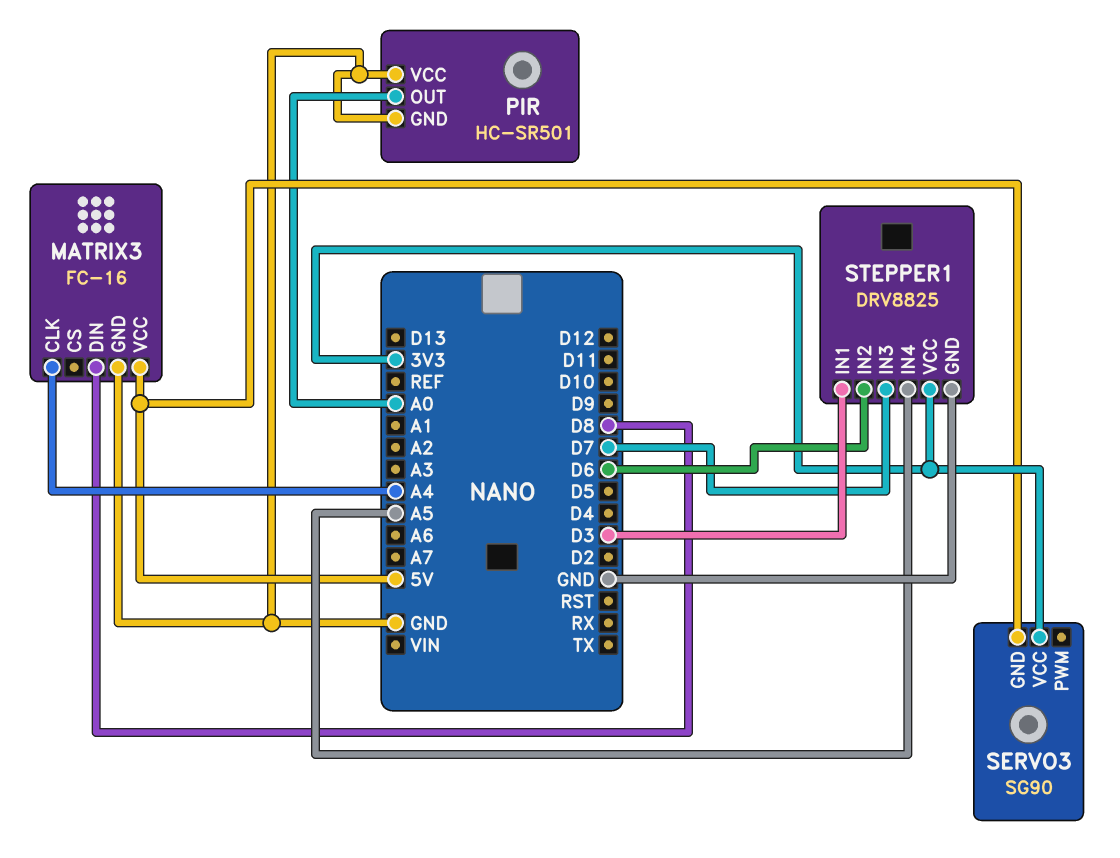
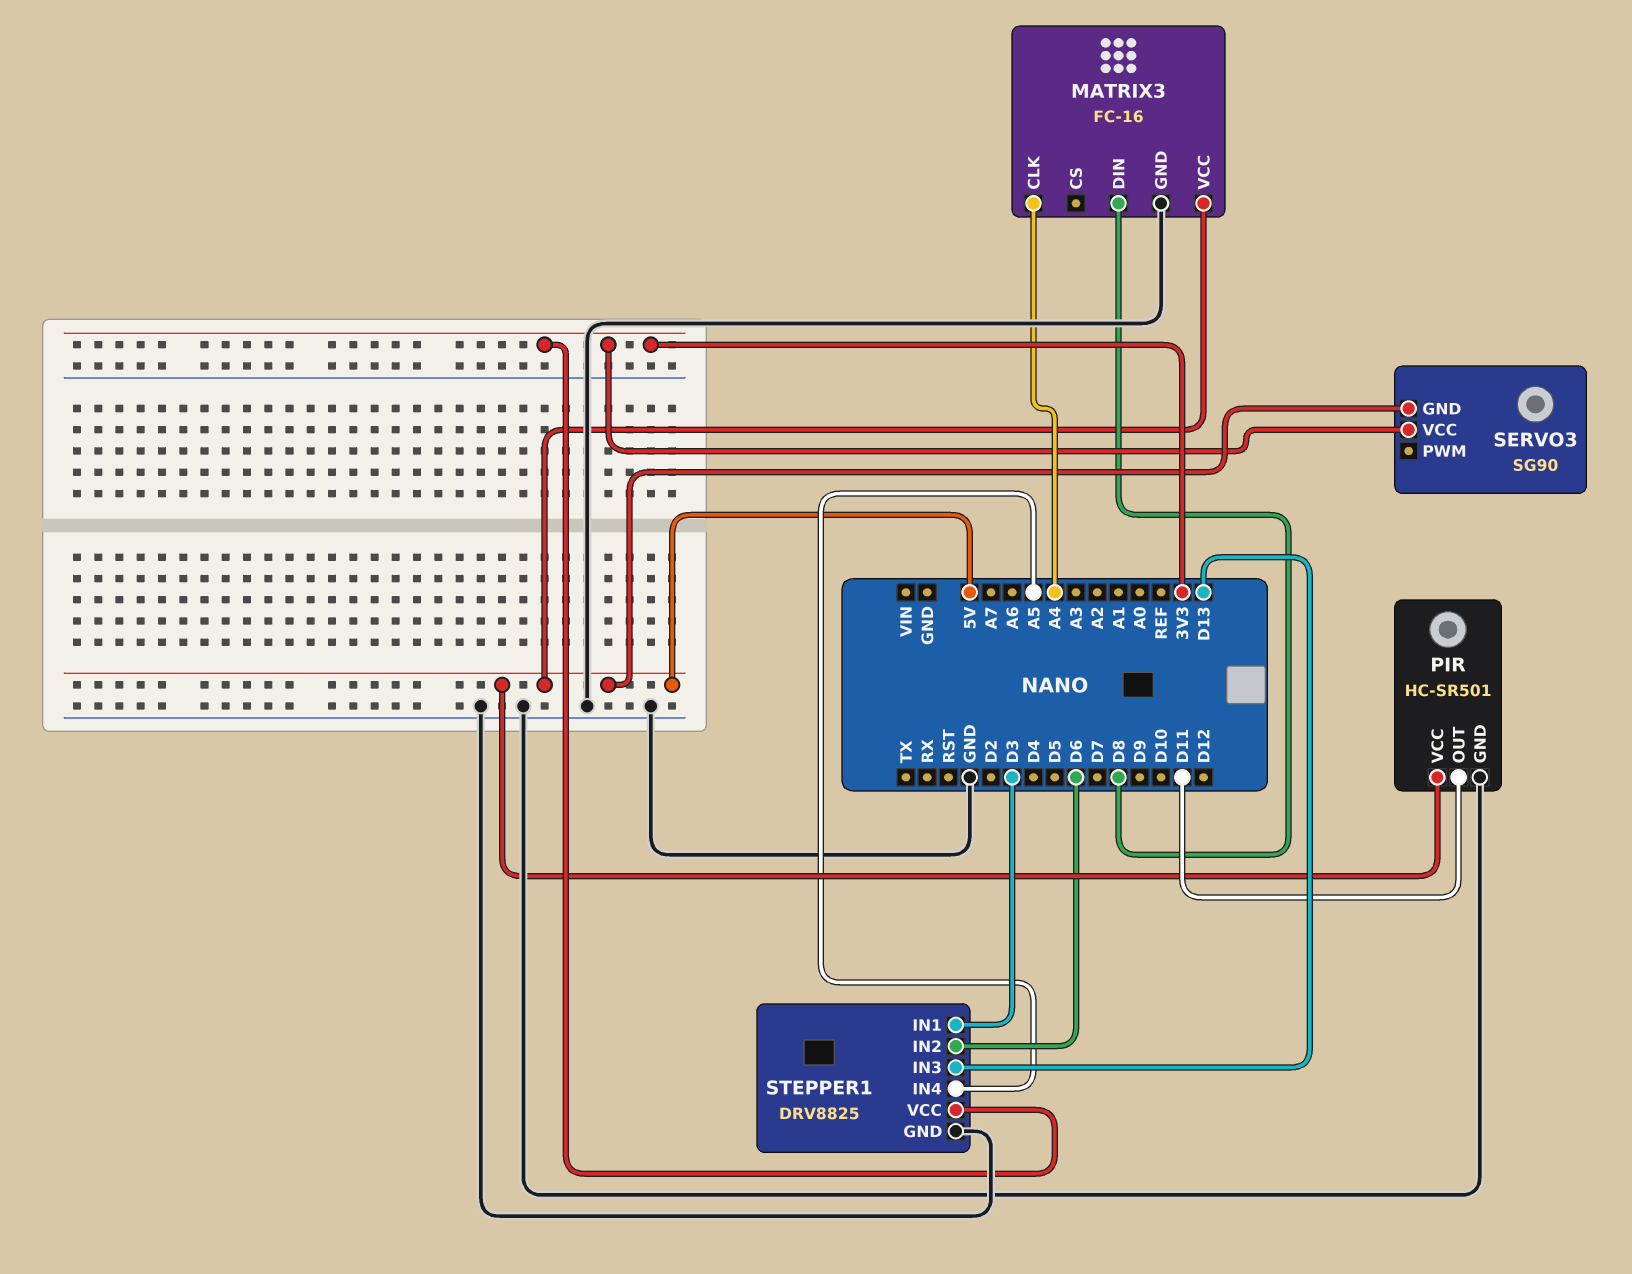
PIR pin OUT: A0 -> D11
PIR pin VCC: GND -> 5V
STEPPER1 pin IN3: D7 -> D13

